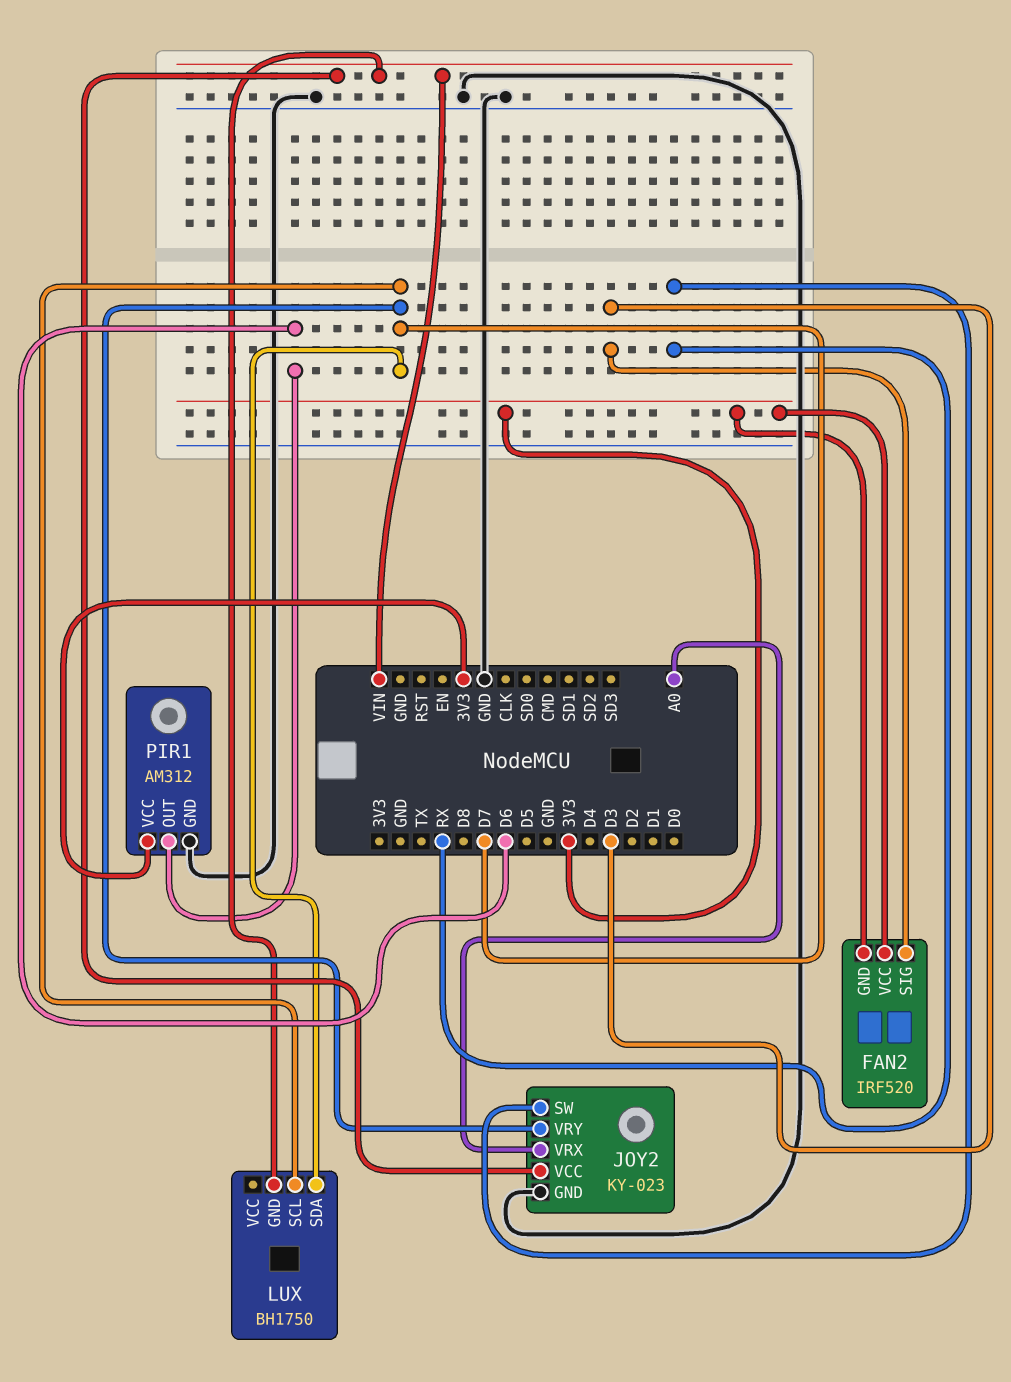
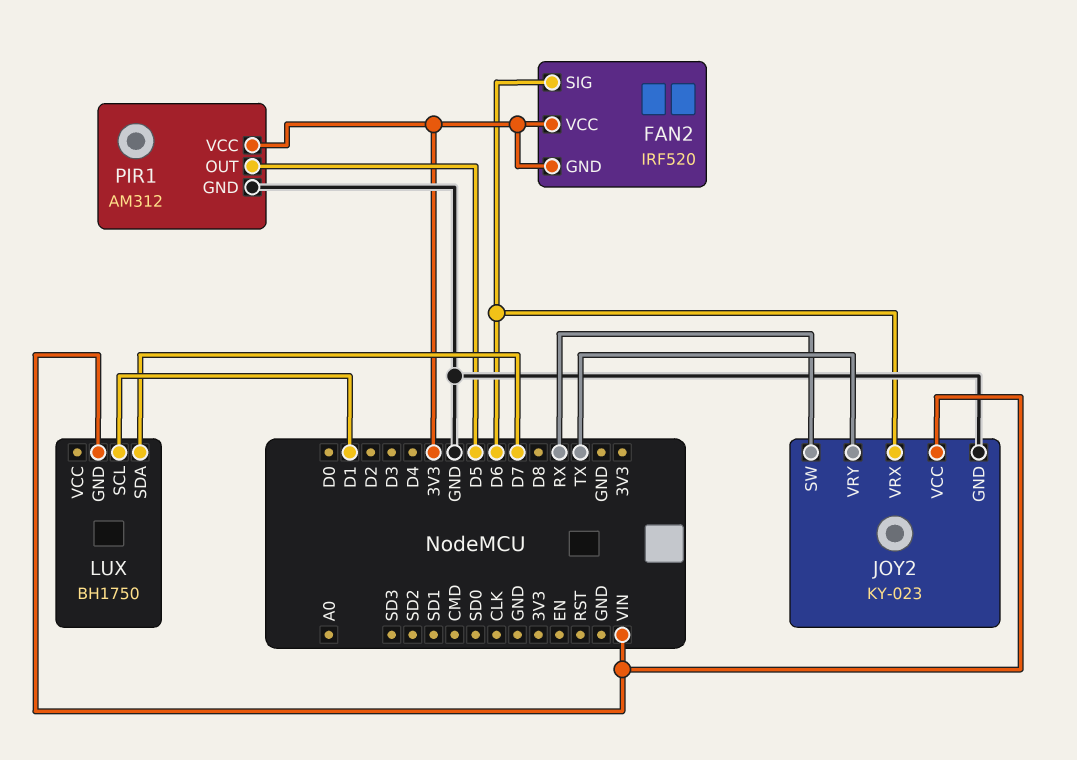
FAN2 pin SIG: D3 -> D6
JOY2 pin VRX: A0 -> D6
JOY2 pin VRY: D7 -> TX
LUX pin SCL: D7 -> D1
PIR1 pin OUT: D6 -> D5

